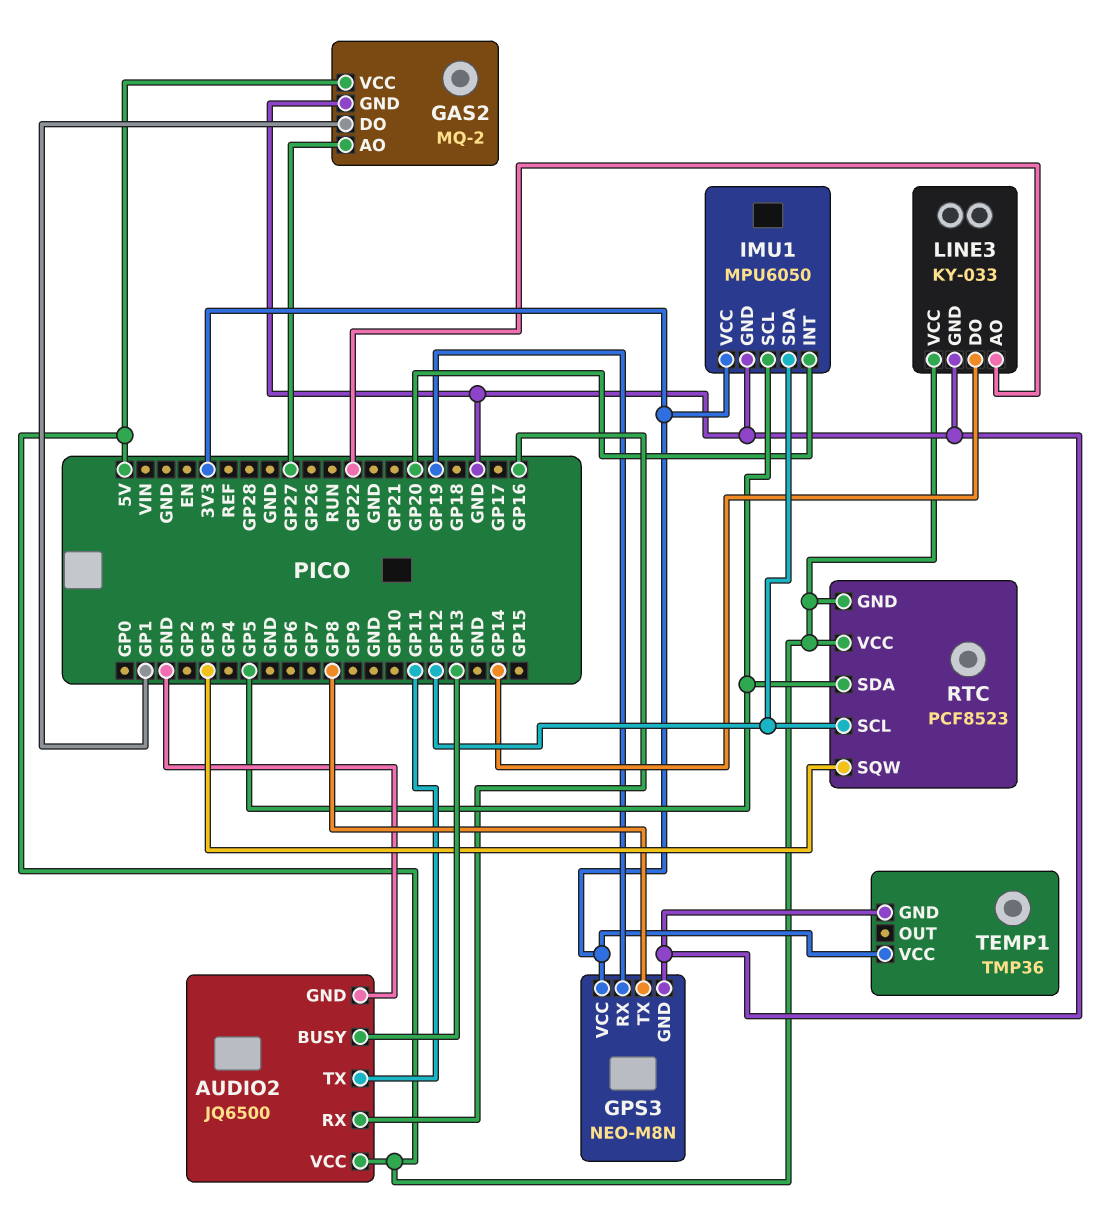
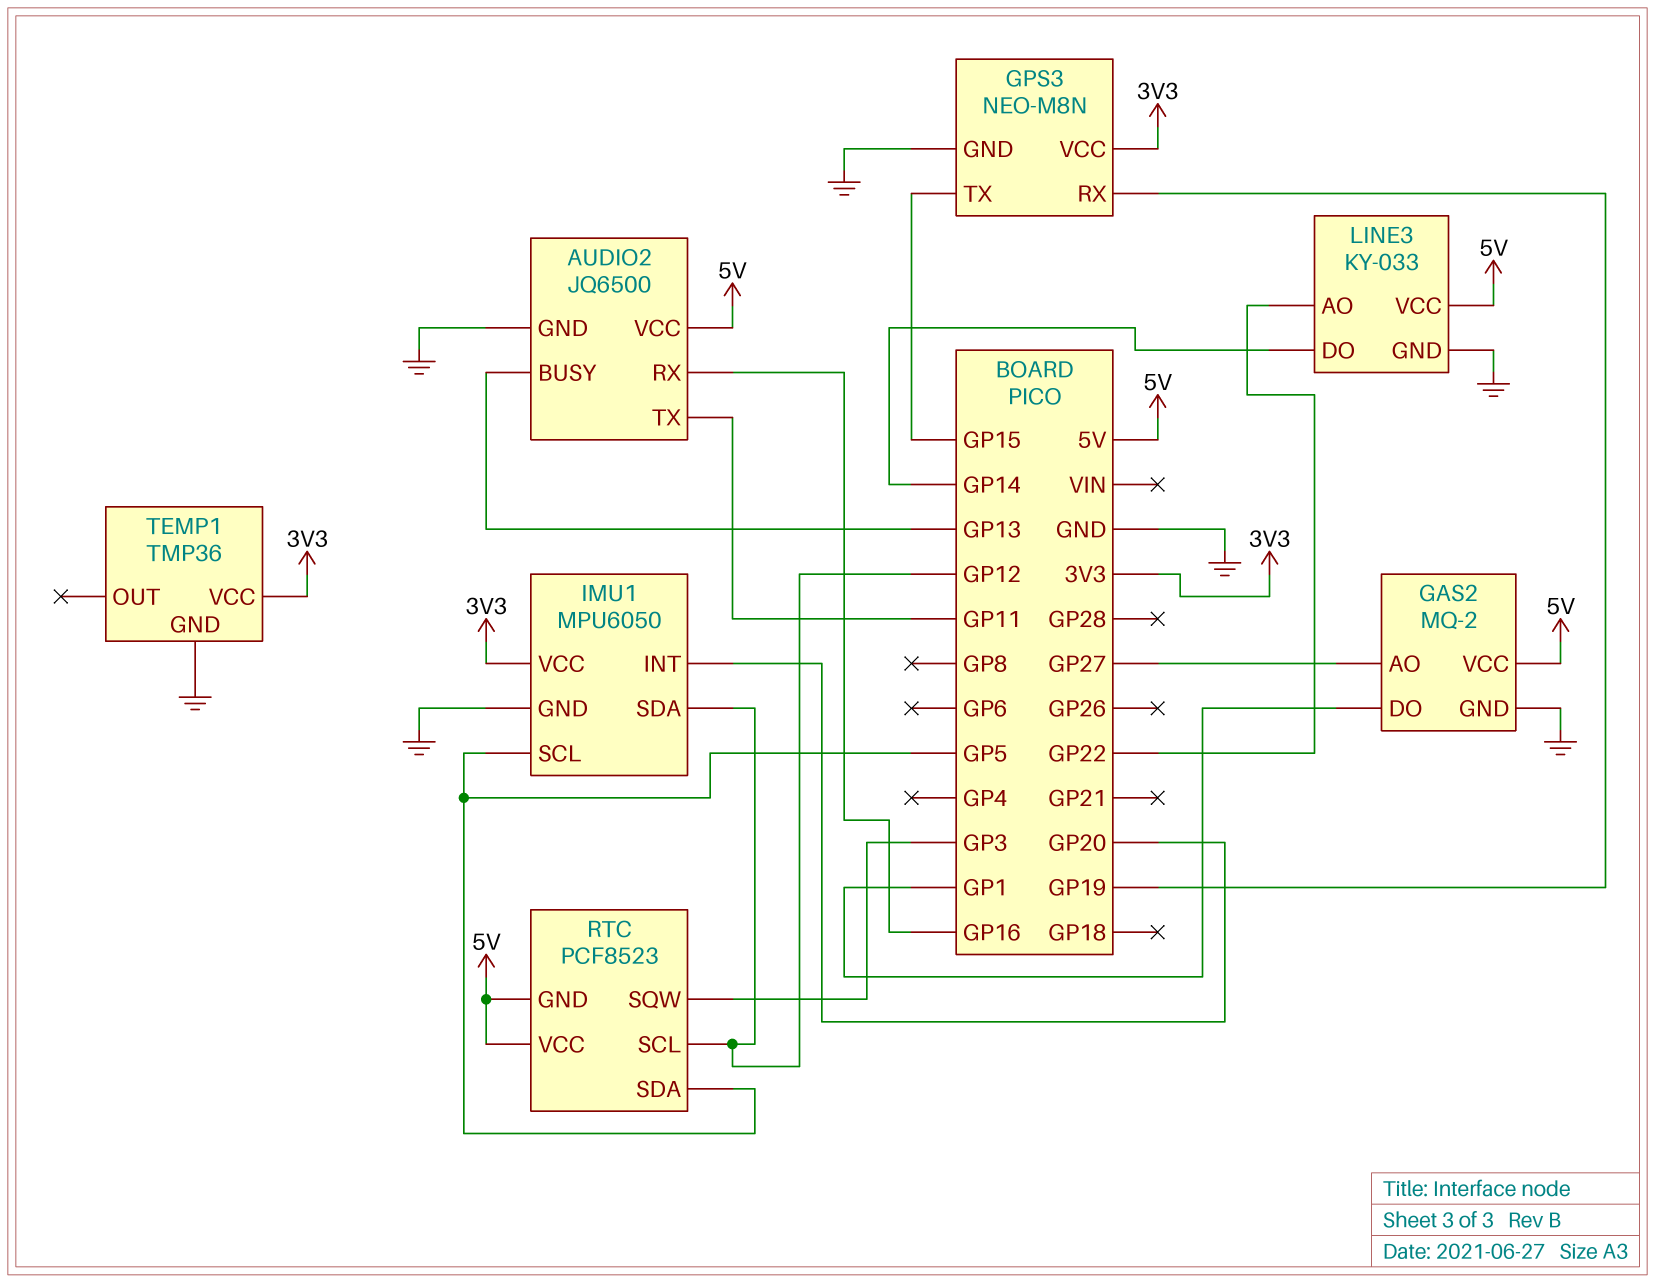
GPS3 pin TX: GP8 -> GP15

